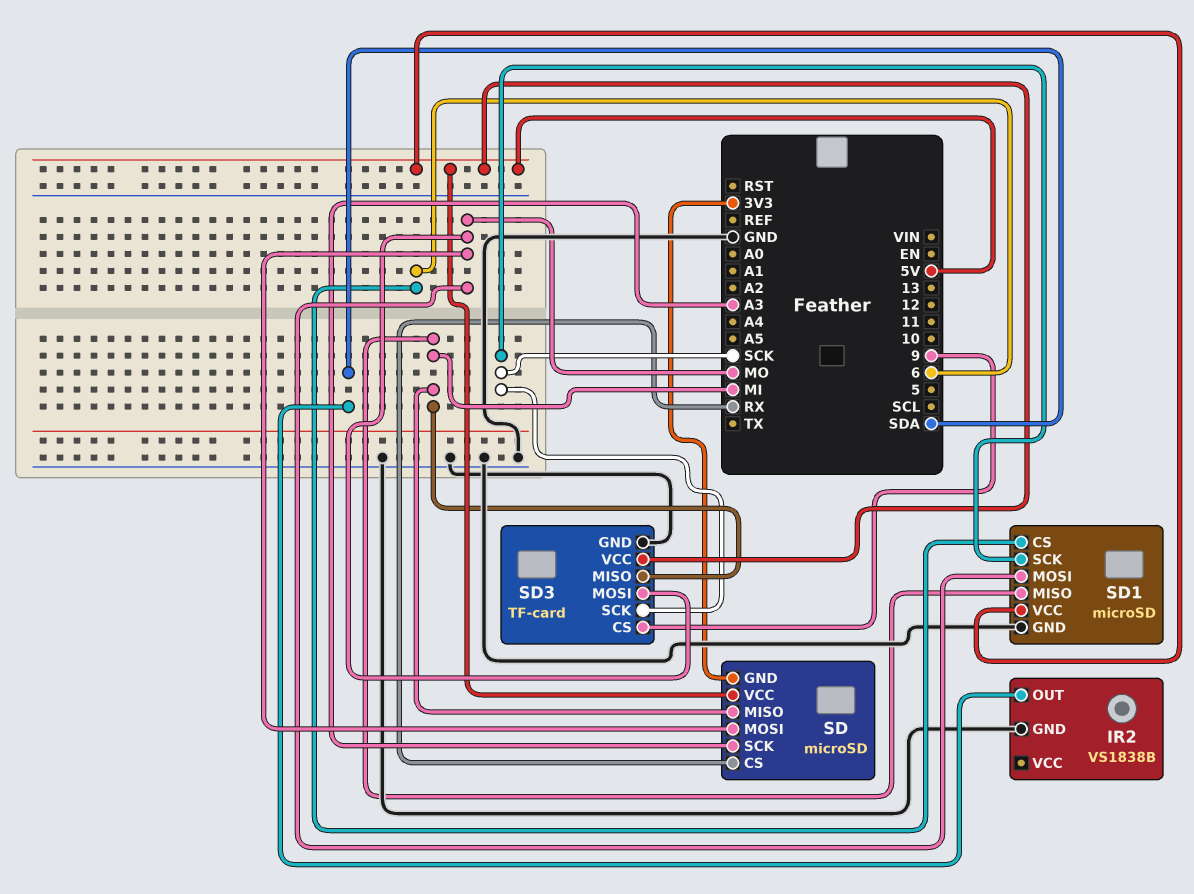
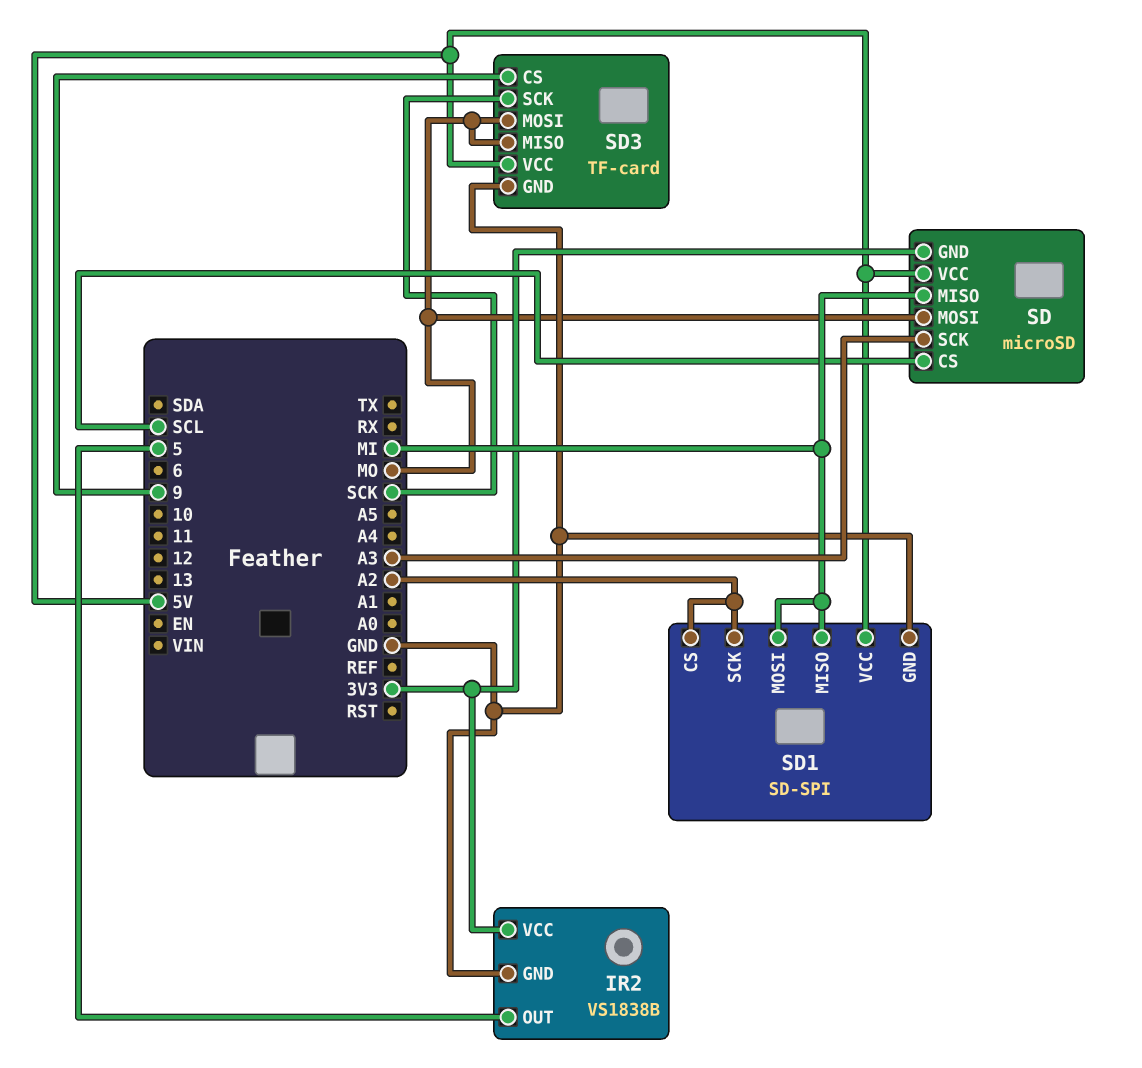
IR2 pin OUT: SDA -> 5
IR2 pin VCC: none -> 3V3
SD pin CS: RX -> SCL
SD1: microSD -> SD-SPI
SD1 pin CS: 6 -> A2
SD1 pin MOSI: MO -> MI
SD1 pin SCK: SCK -> A2
SD3 pin MISO: MI -> MO

